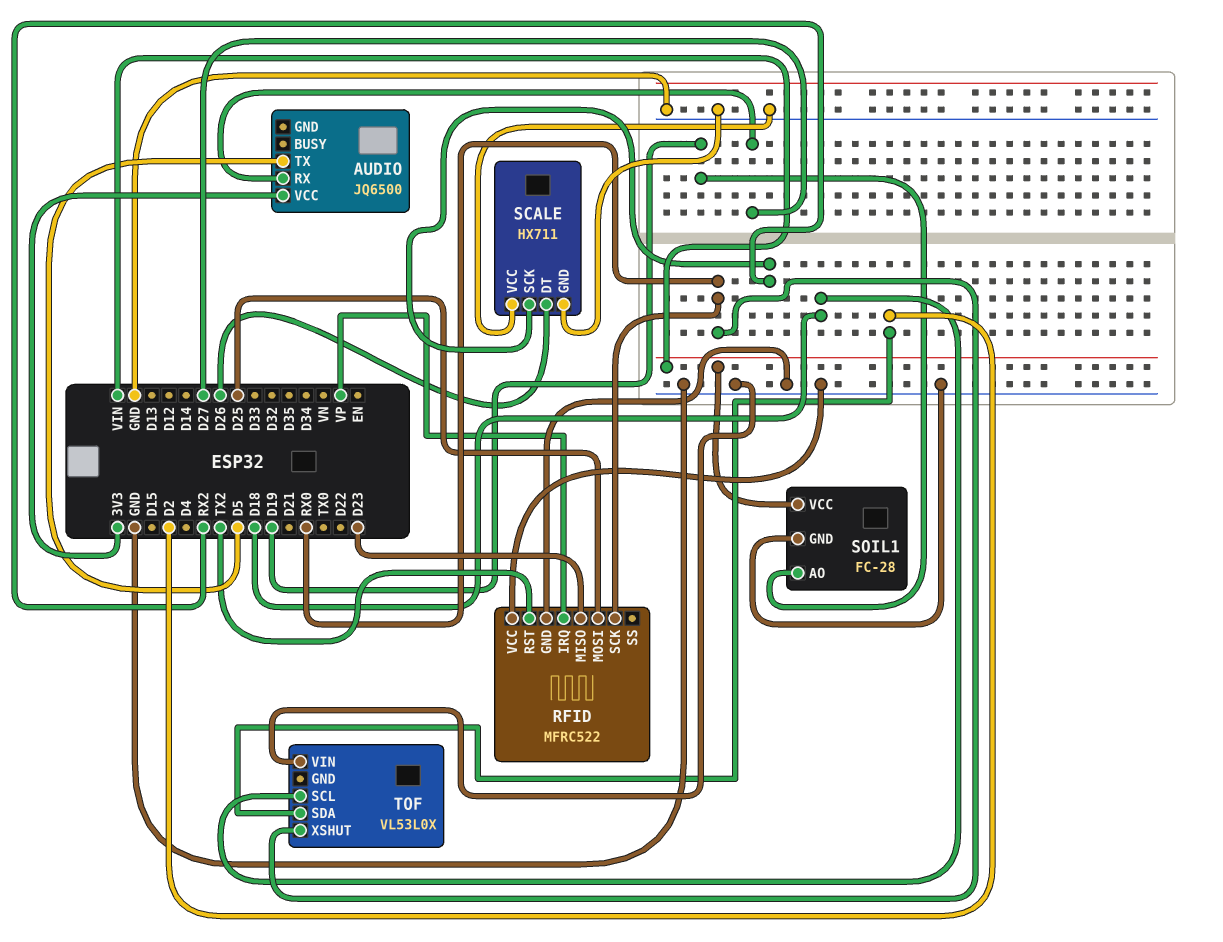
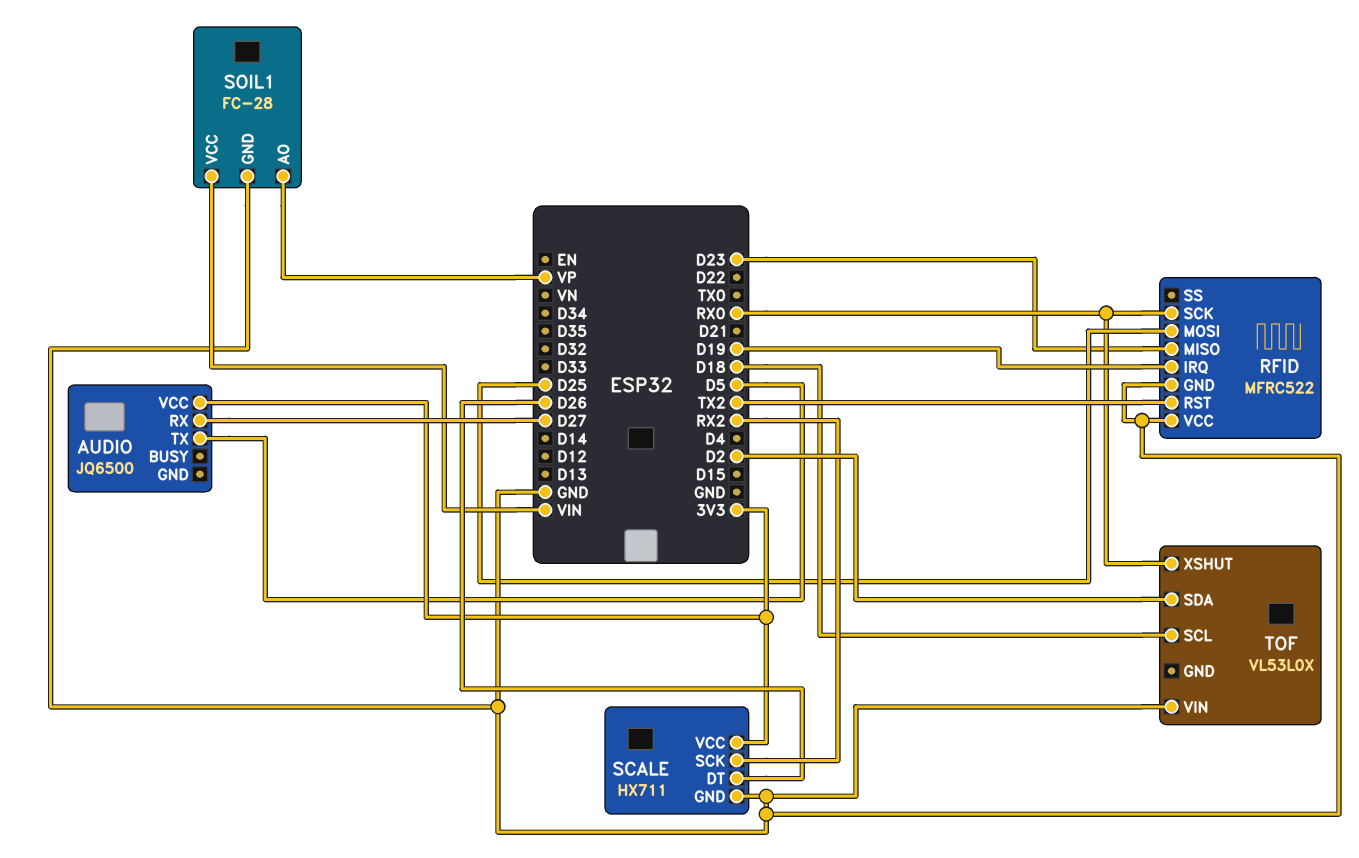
RFID pin IRQ: VP -> D19
SCALE pin VCC: GND -> 3V3
SOIL1 pin AO: D19 -> VP

